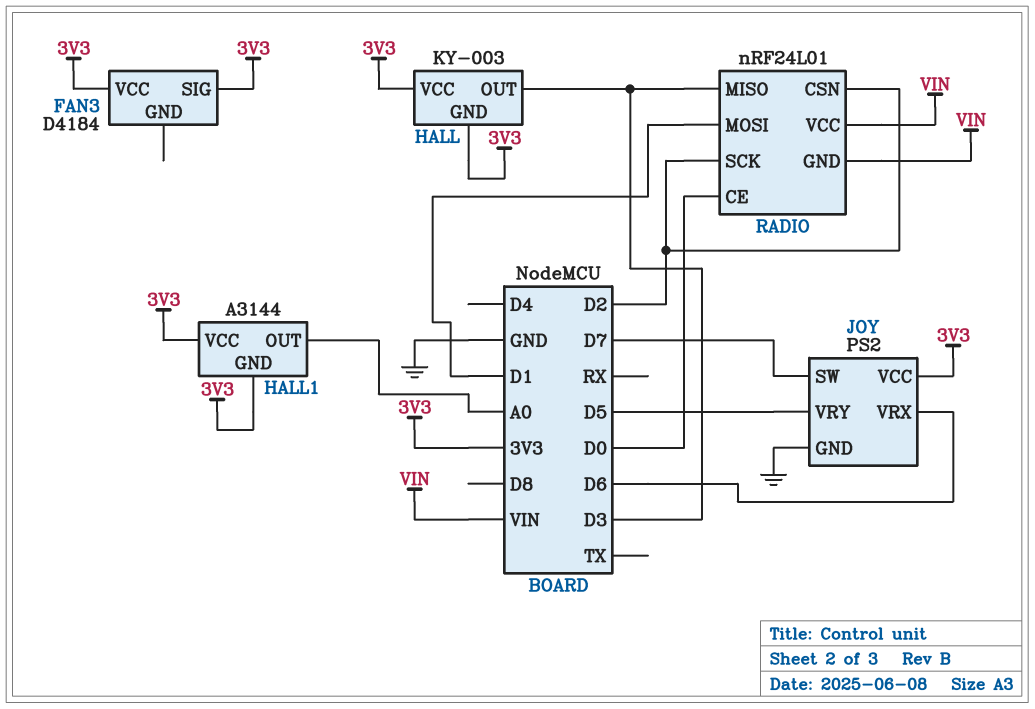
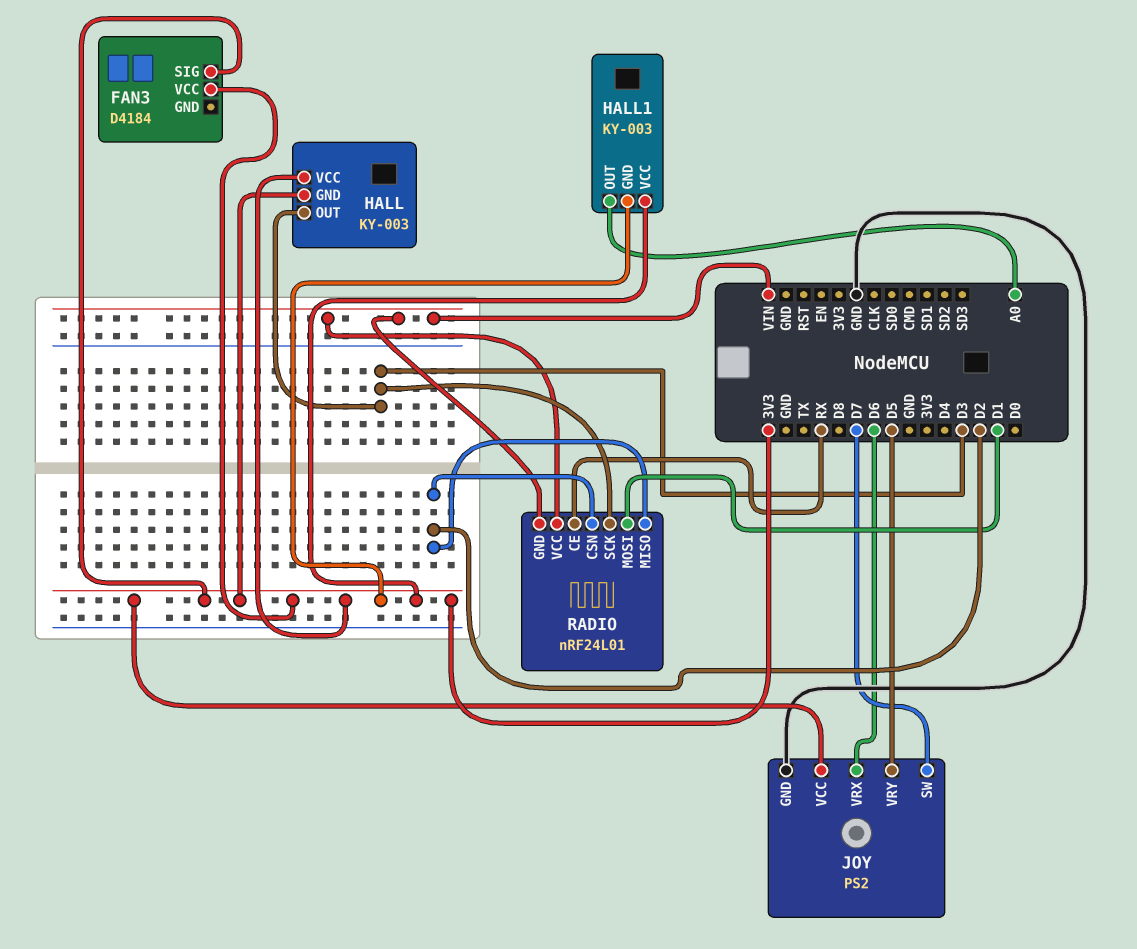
HALL1: A3144 -> KY-003
RADIO pin CE: D0 -> RX
RADIO pin MISO: D3 -> D2
RADIO pin SCK: D2 -> D3

